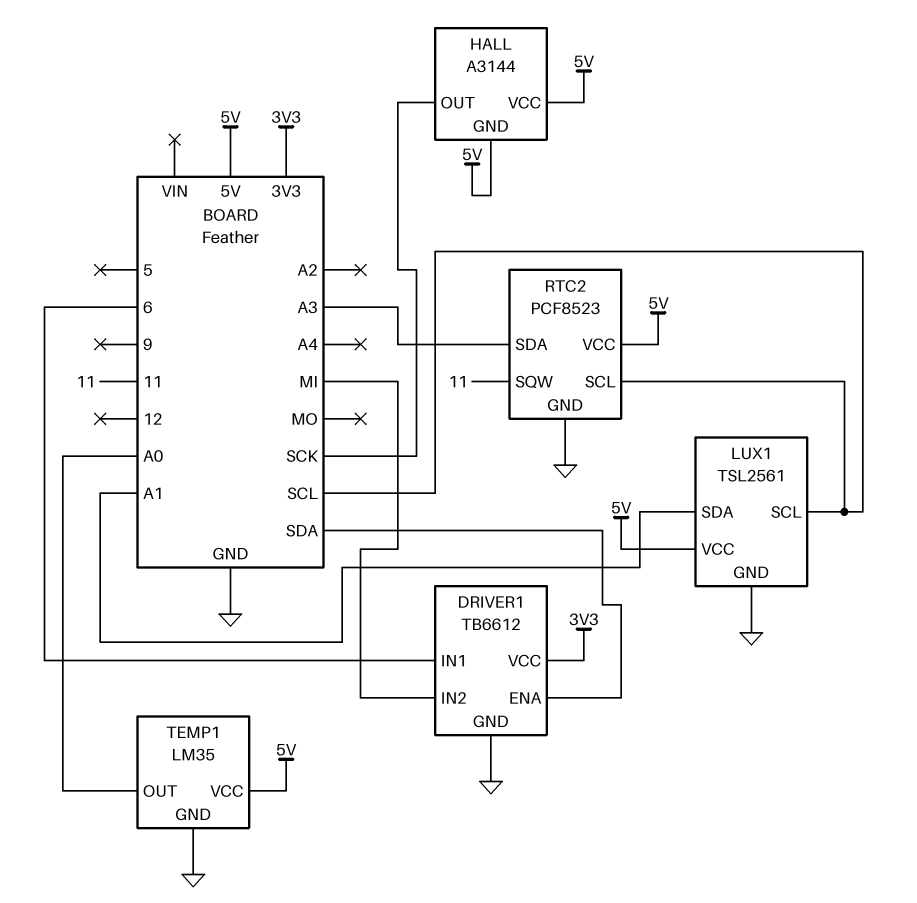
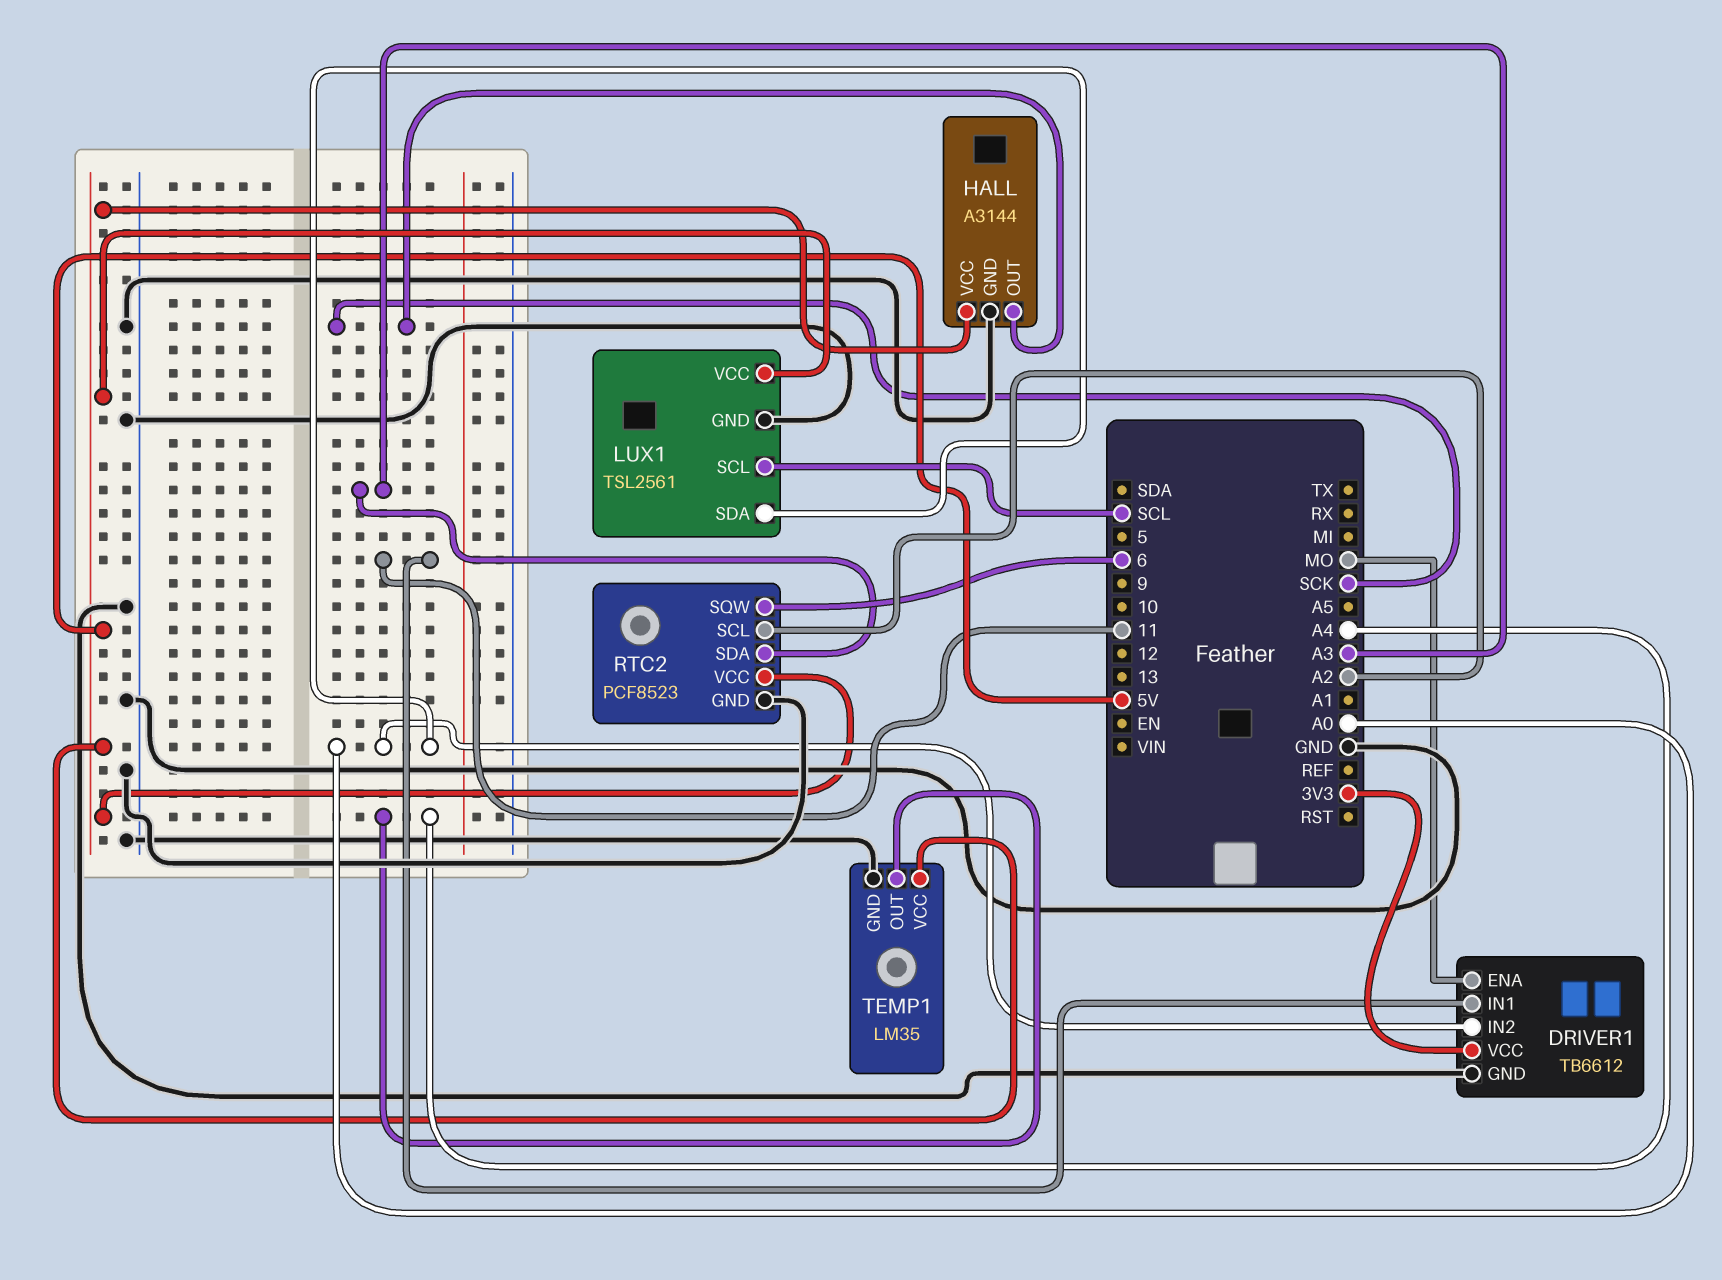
DRIVER1 pin ENA: SDA -> MO
DRIVER1 pin IN1: 6 -> 11
DRIVER1 pin IN2: MI -> A0
HALL pin GND: 5V -> GND
LUX1 pin SDA: A1 -> A0
RTC2 pin SCL: SCL -> A2
RTC2 pin SQW: 11 -> 6
TEMP1 pin OUT: A0 -> A4

